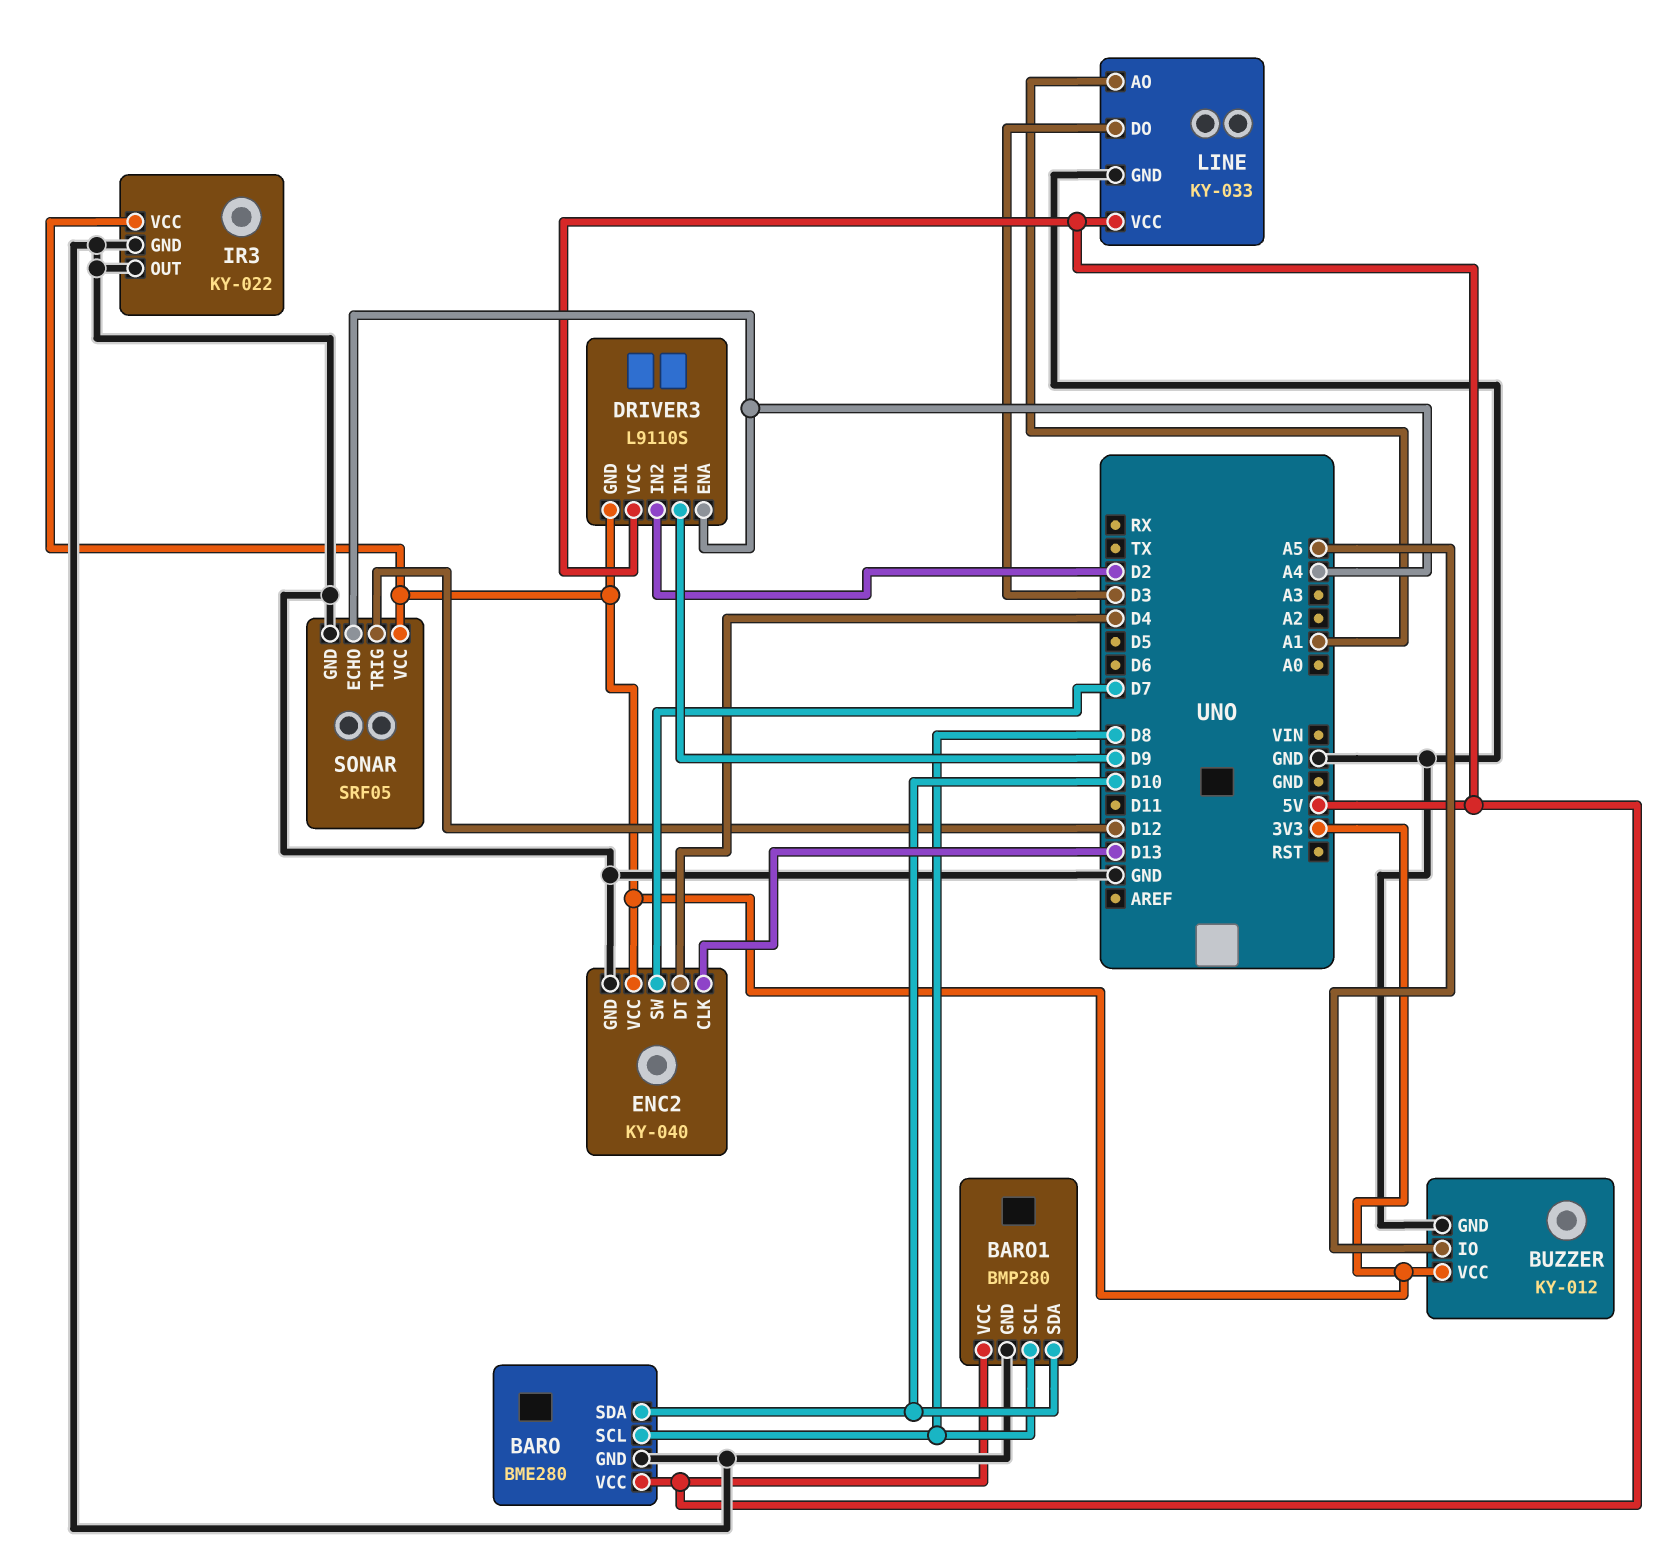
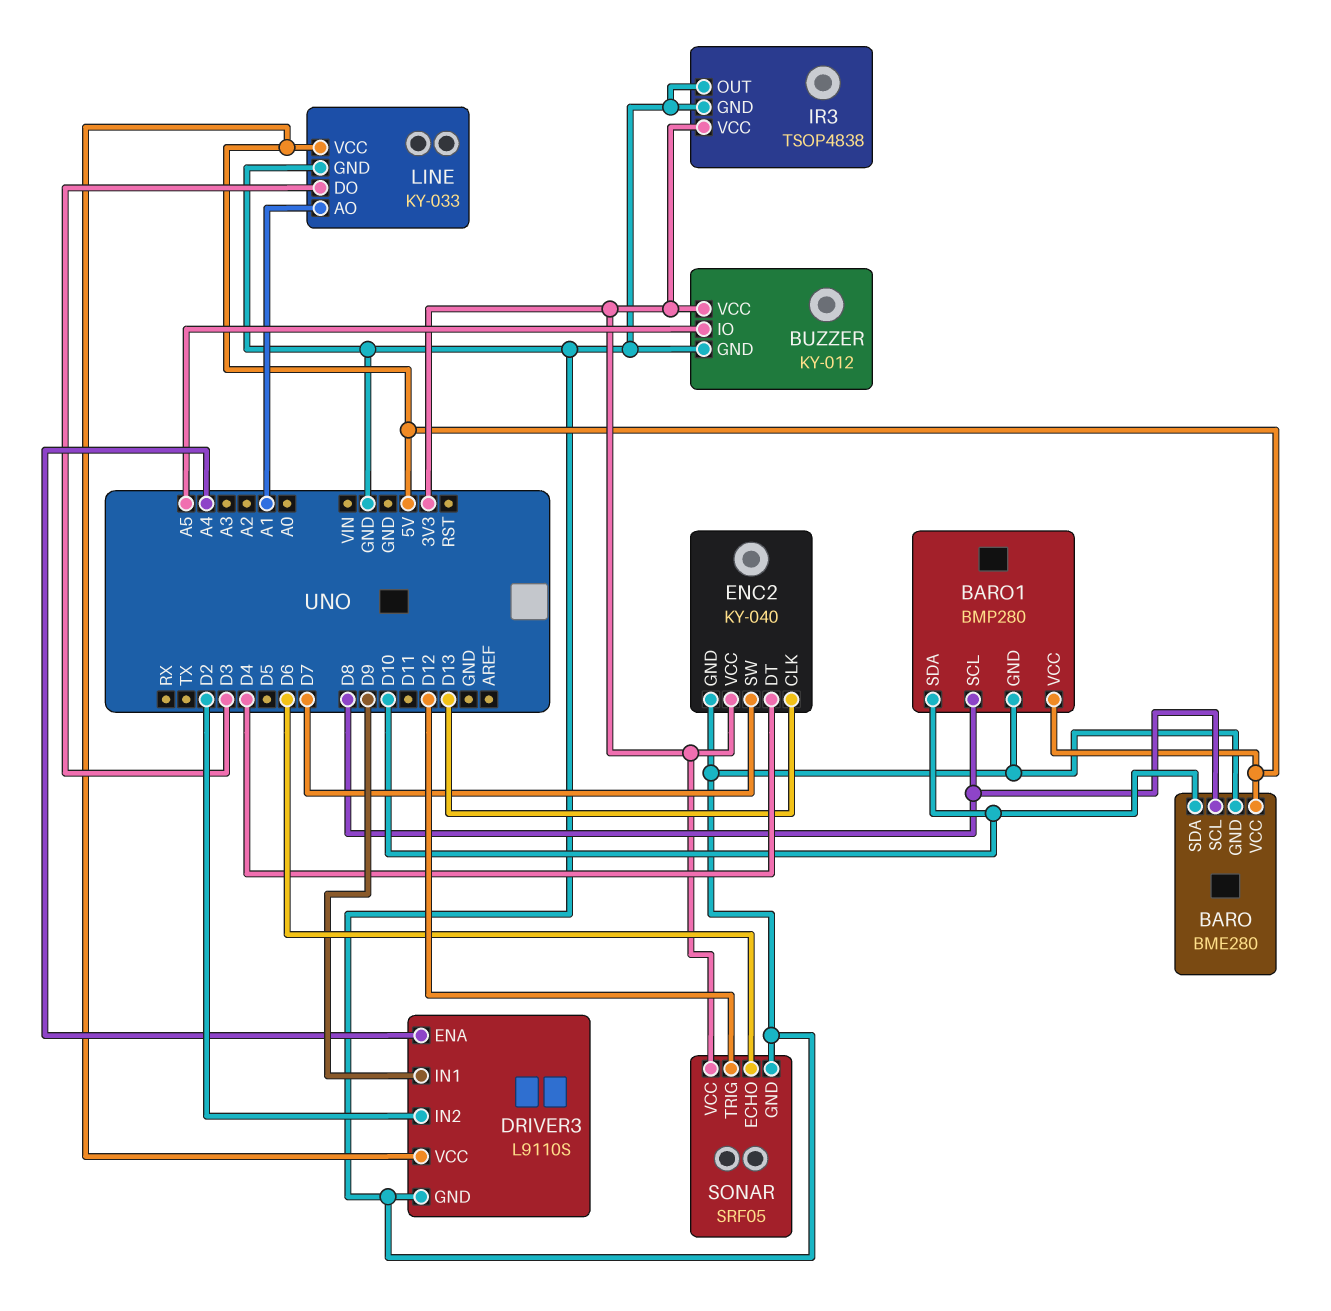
DRIVER3 pin GND: 3V3 -> GND
IR3: KY-022 -> TSOP4838
SONAR pin ECHO: A4 -> D6

